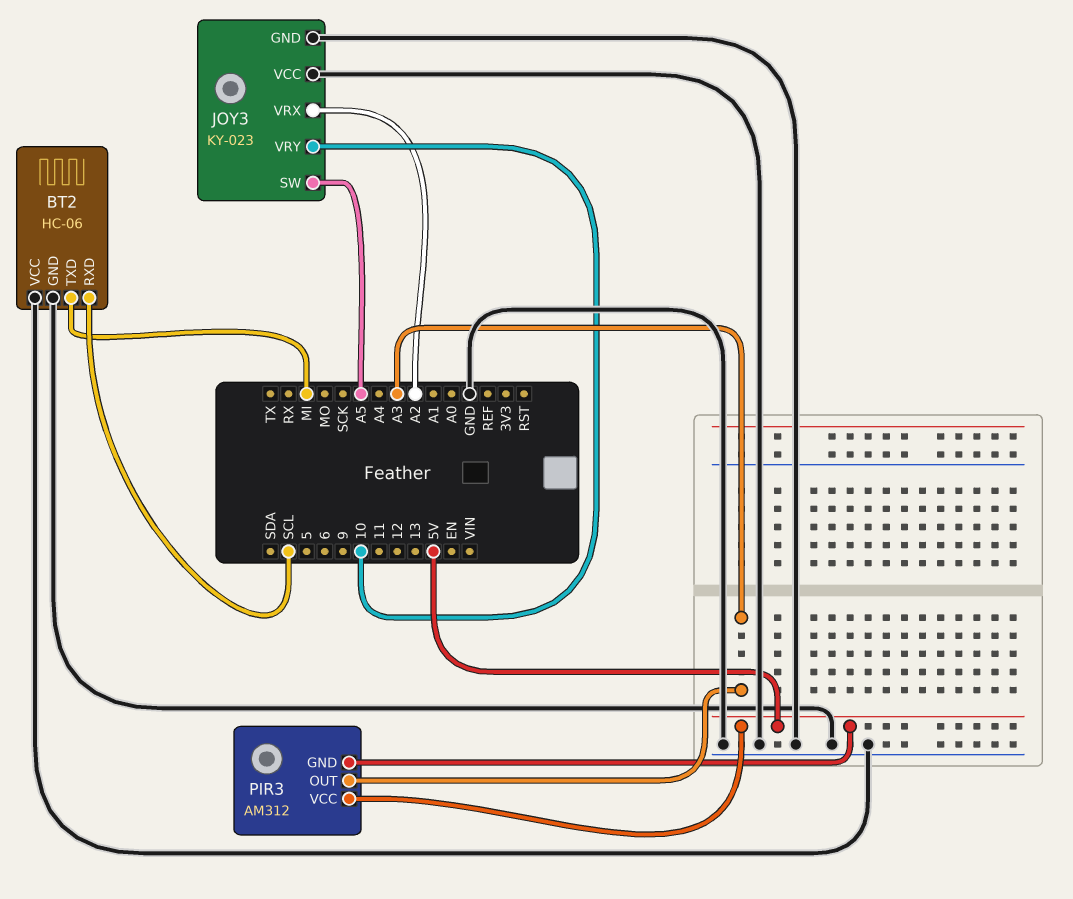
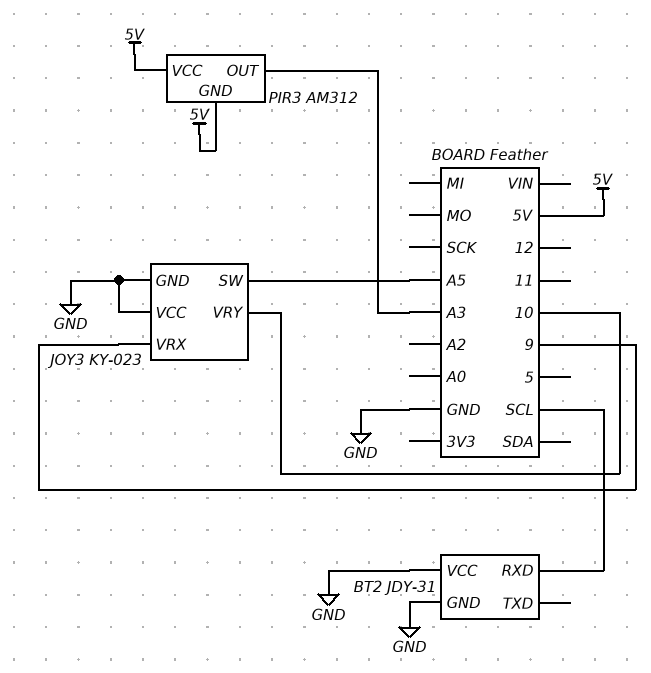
BT2: HC-06 -> JDY-31
BT2 pin TXD: MI -> none
JOY3 pin VRX: A2 -> 9

